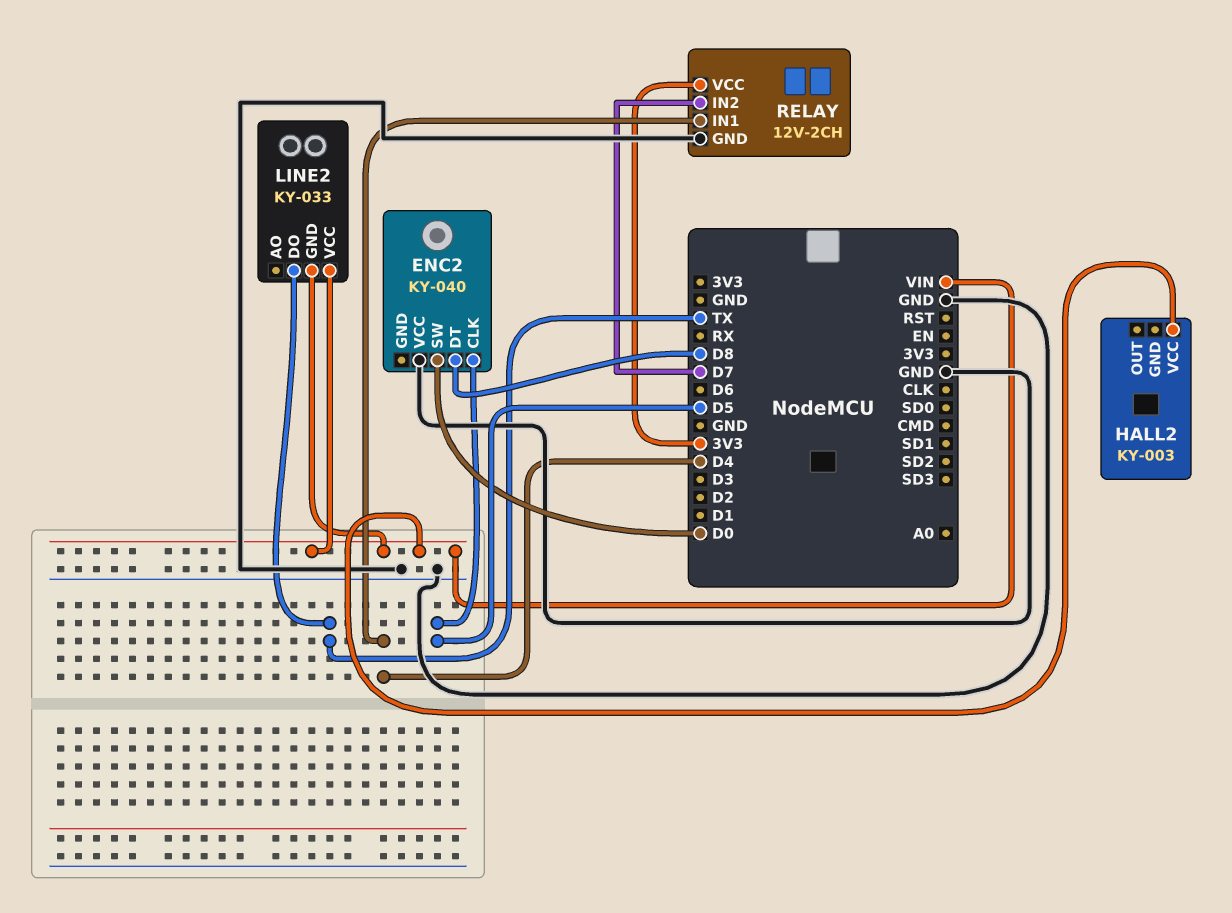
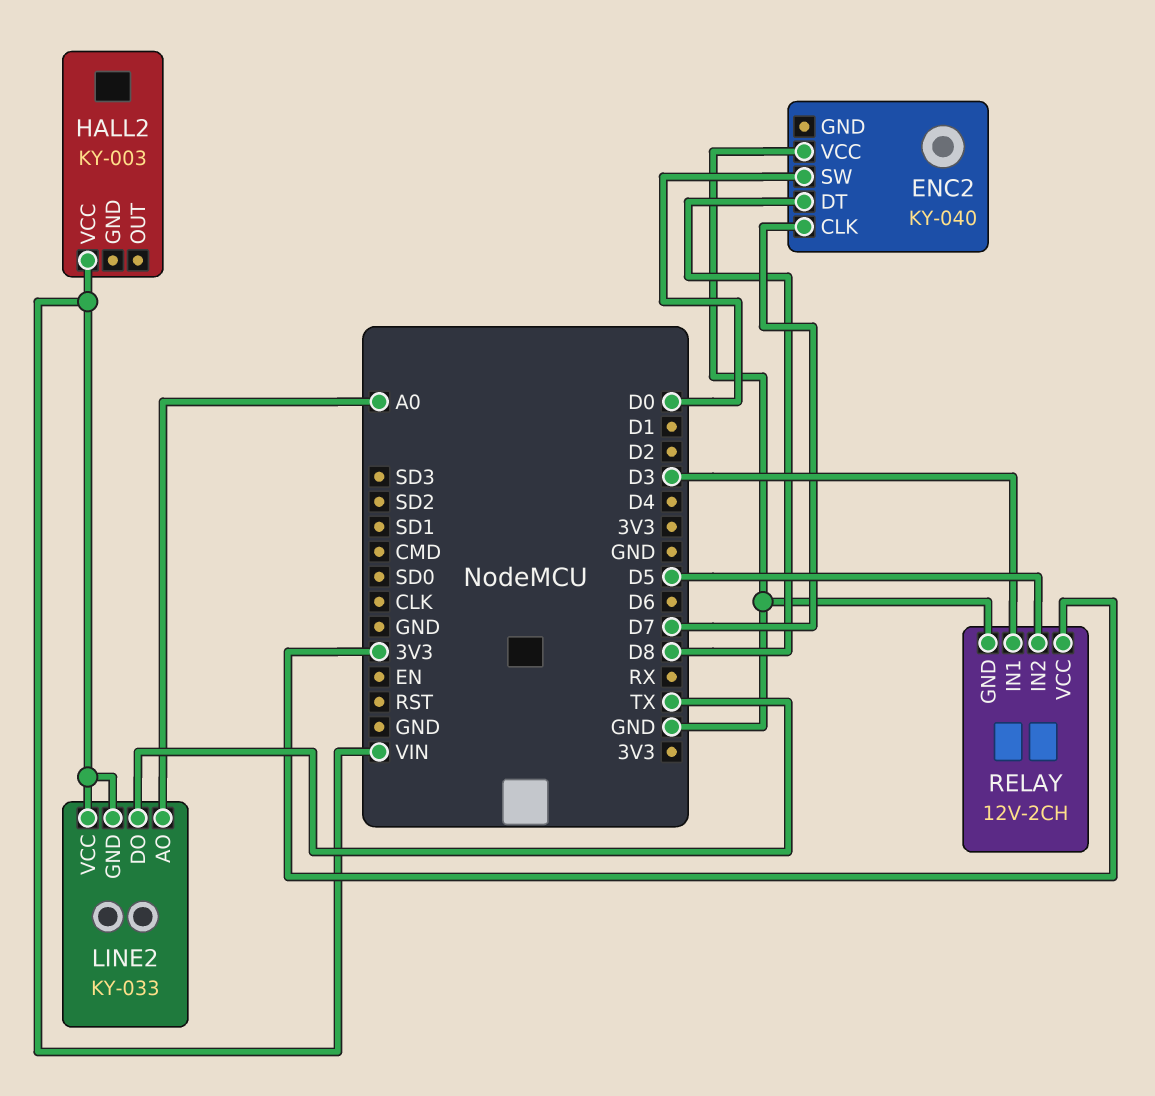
ENC2 pin CLK: D5 -> D7
LINE2 pin AO: none -> A0
RELAY pin IN1: D4 -> D3
RELAY pin IN2: D7 -> D5

